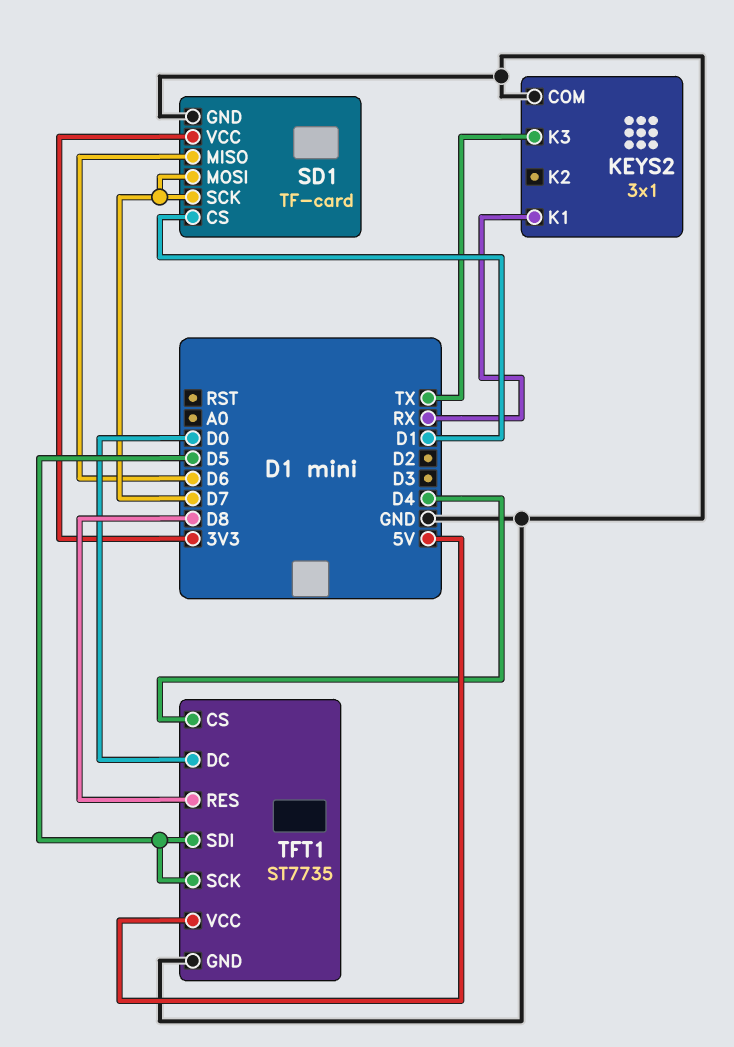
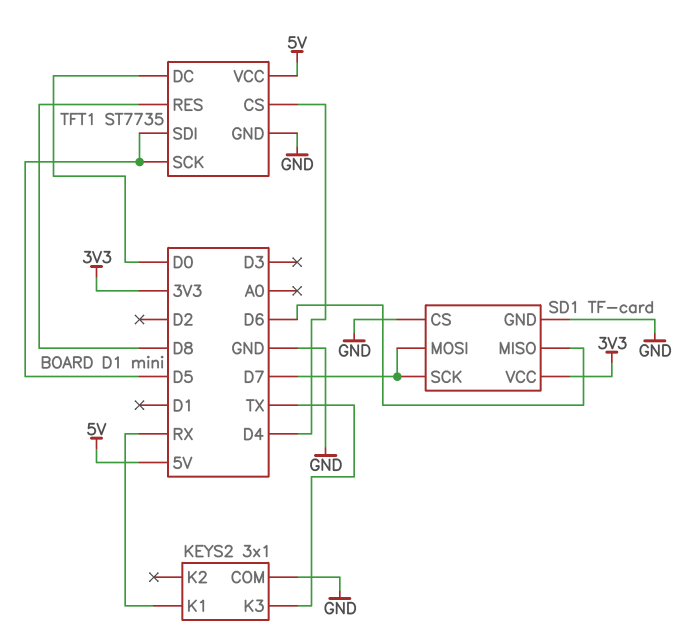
SD1 pin CS: D1 -> GND

